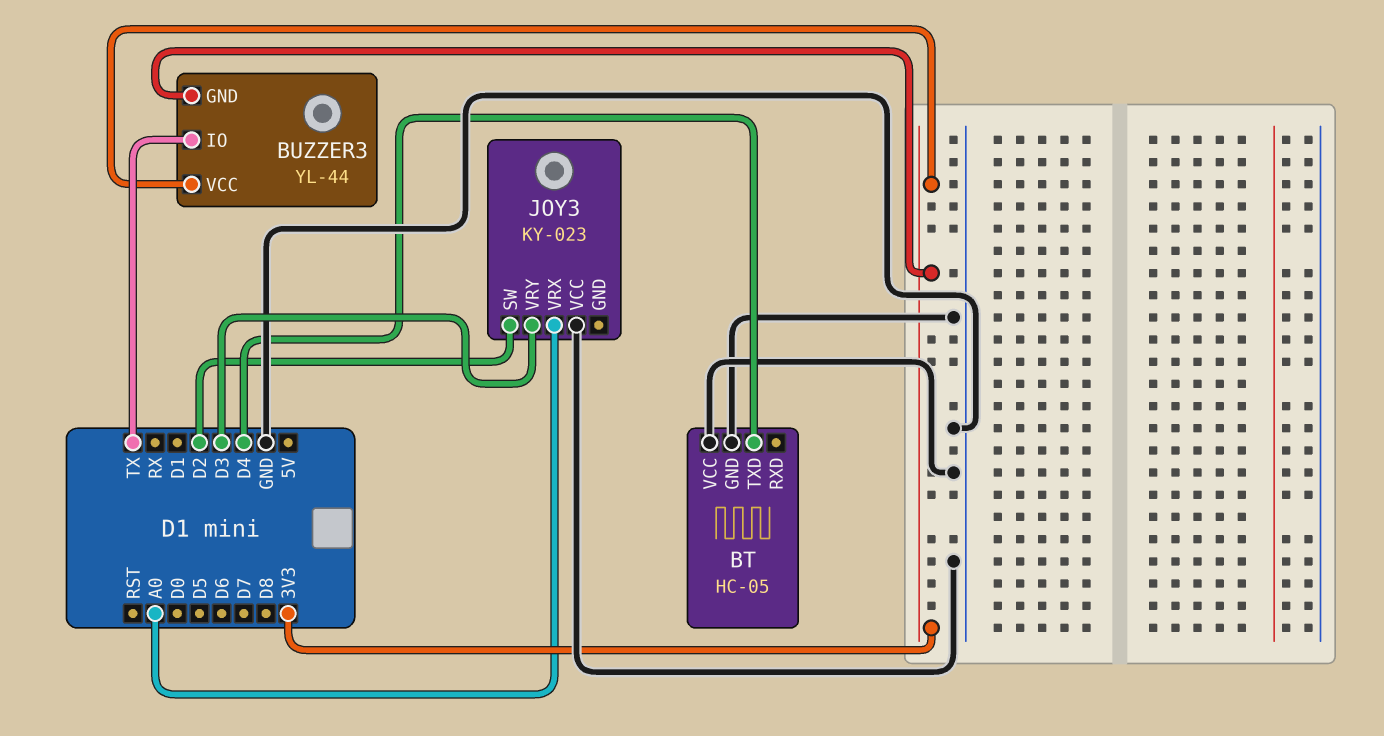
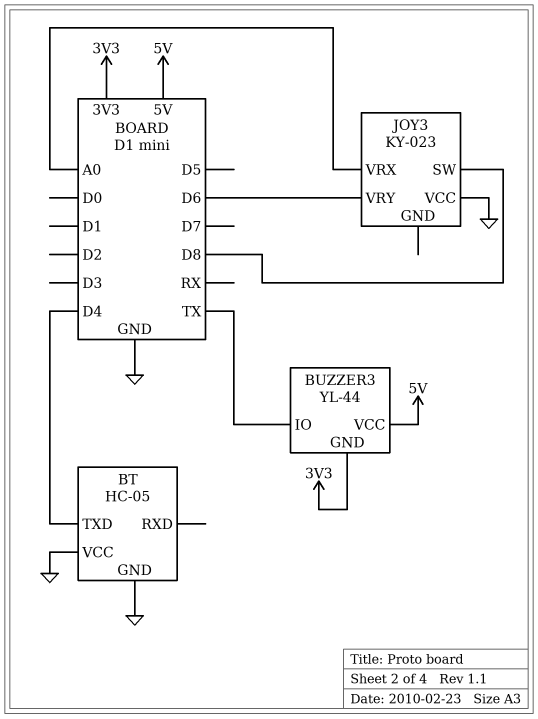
BUZZER3 pin VCC: 3V3 -> 5V
JOY3 pin SW: D2 -> D8
JOY3 pin VRY: D3 -> D6

